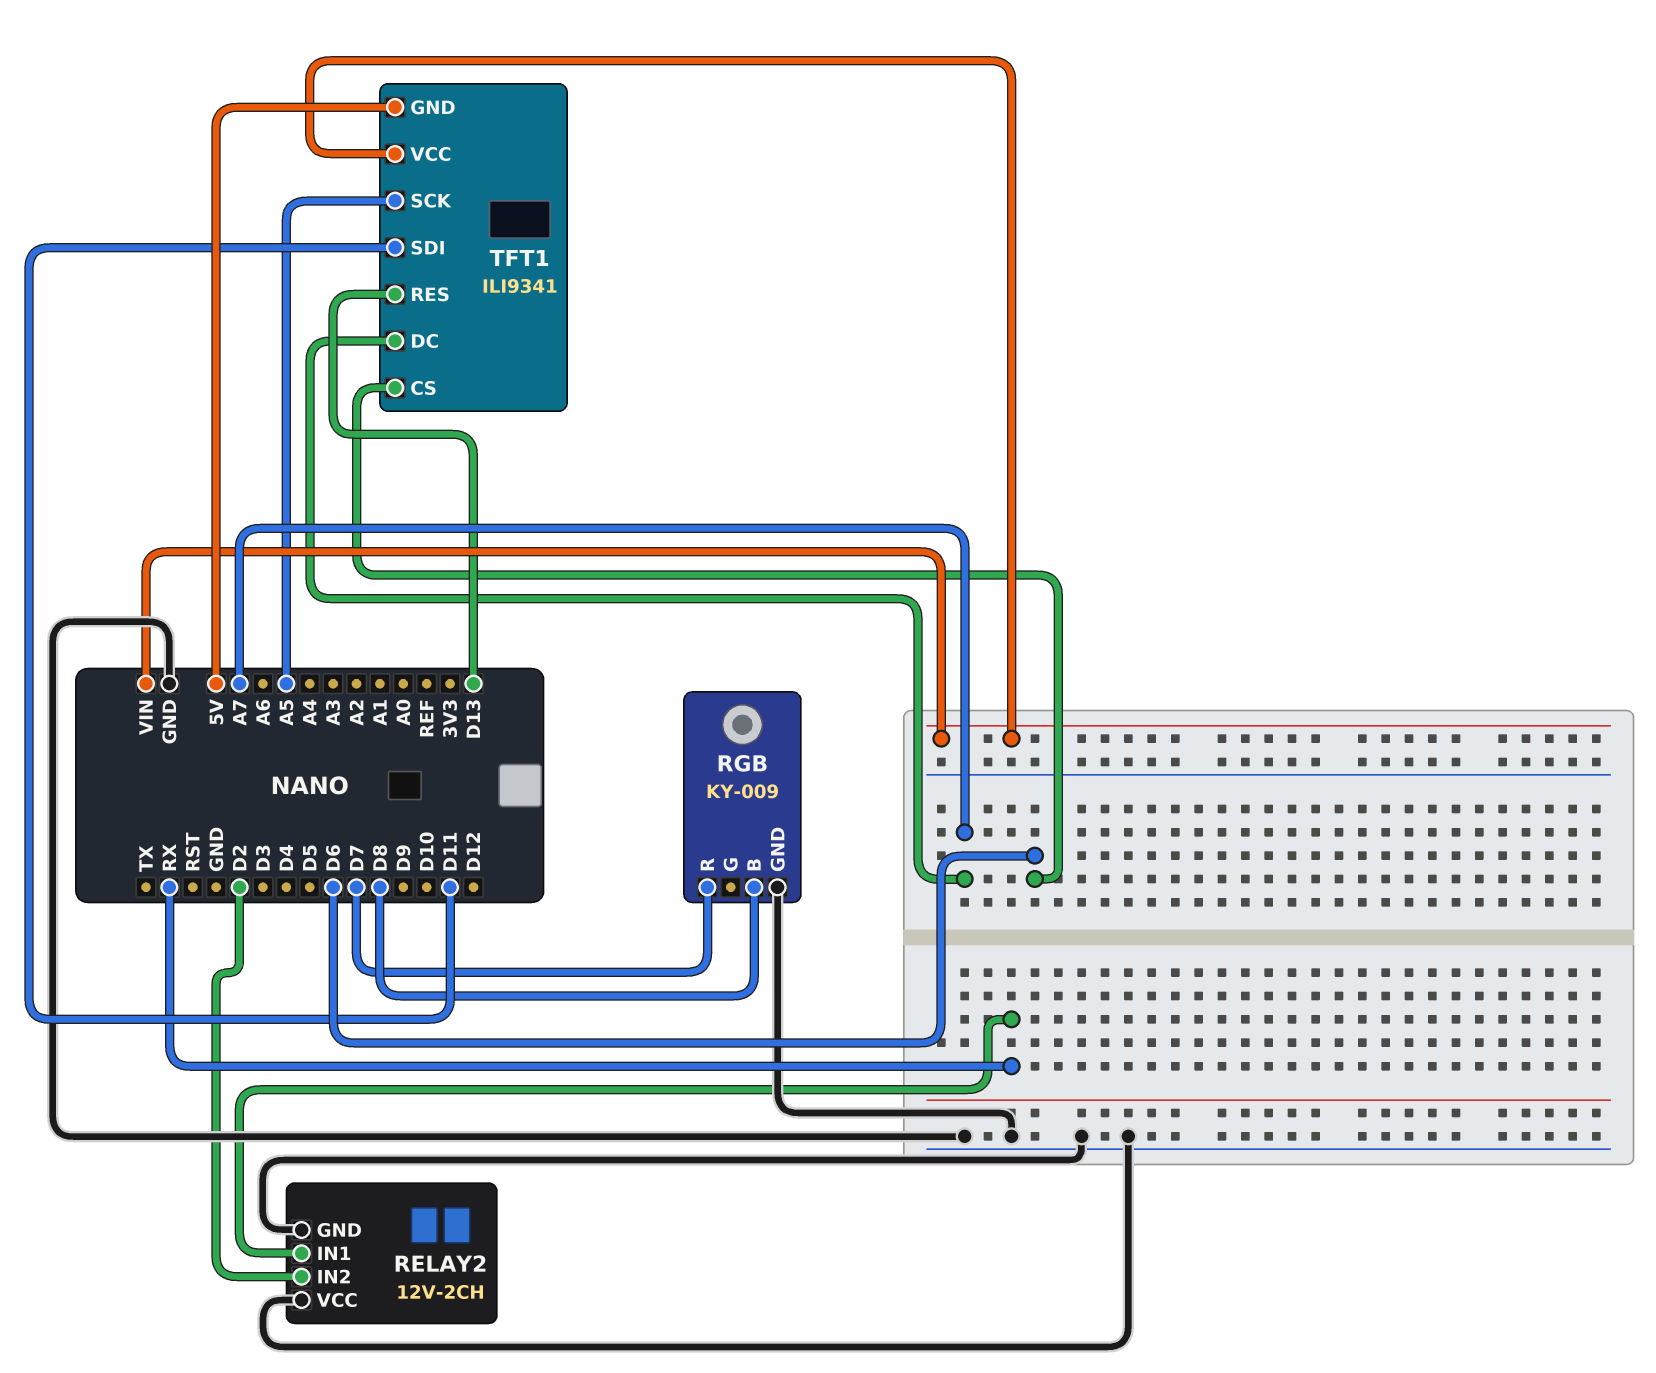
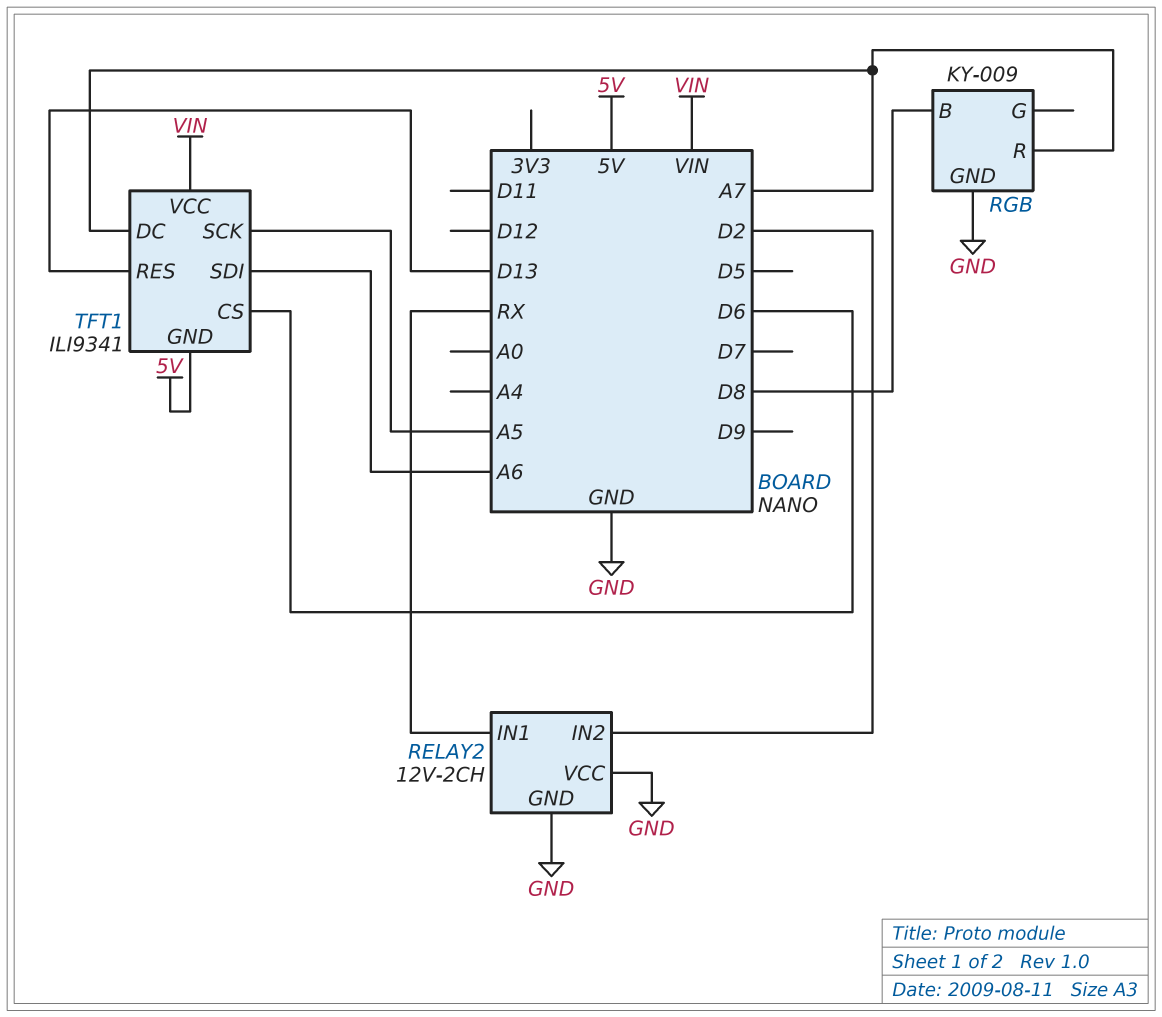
RGB pin R: D7 -> A7
TFT1 pin SDI: D11 -> A6

